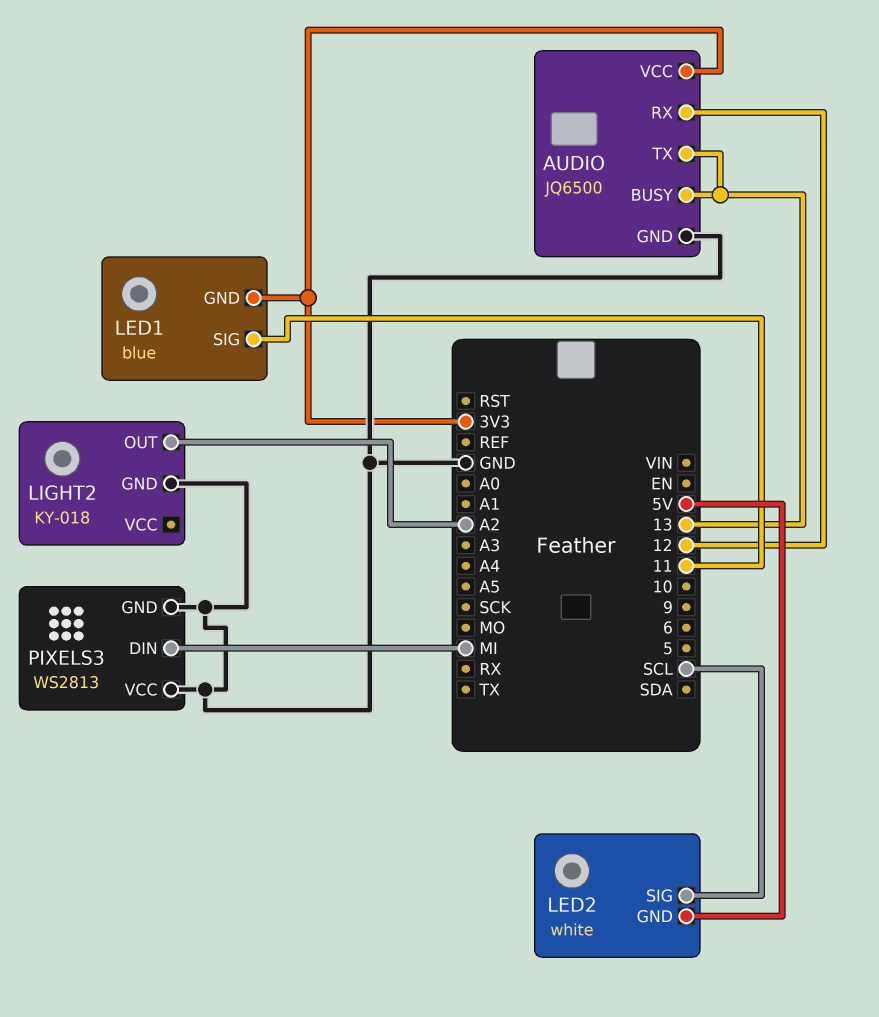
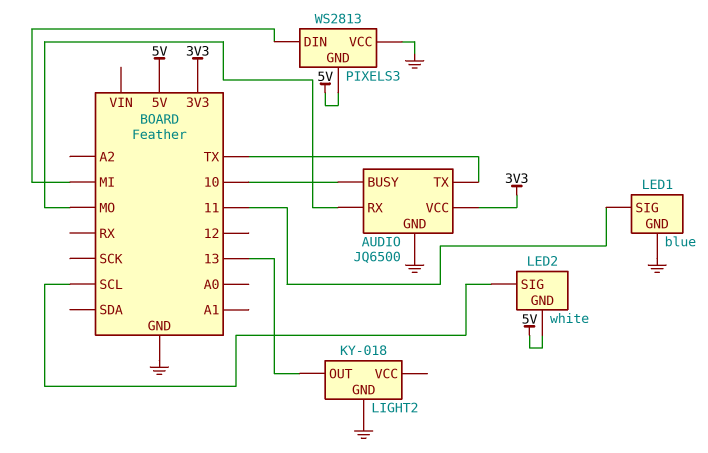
AUDIO pin BUSY: 13 -> 10
AUDIO pin RX: 12 -> MO
AUDIO pin TX: 13 -> TX
LED1 pin GND: 3V3 -> GND
LIGHT2 pin OUT: A2 -> 13
PIXELS3 pin GND: GND -> 5V

